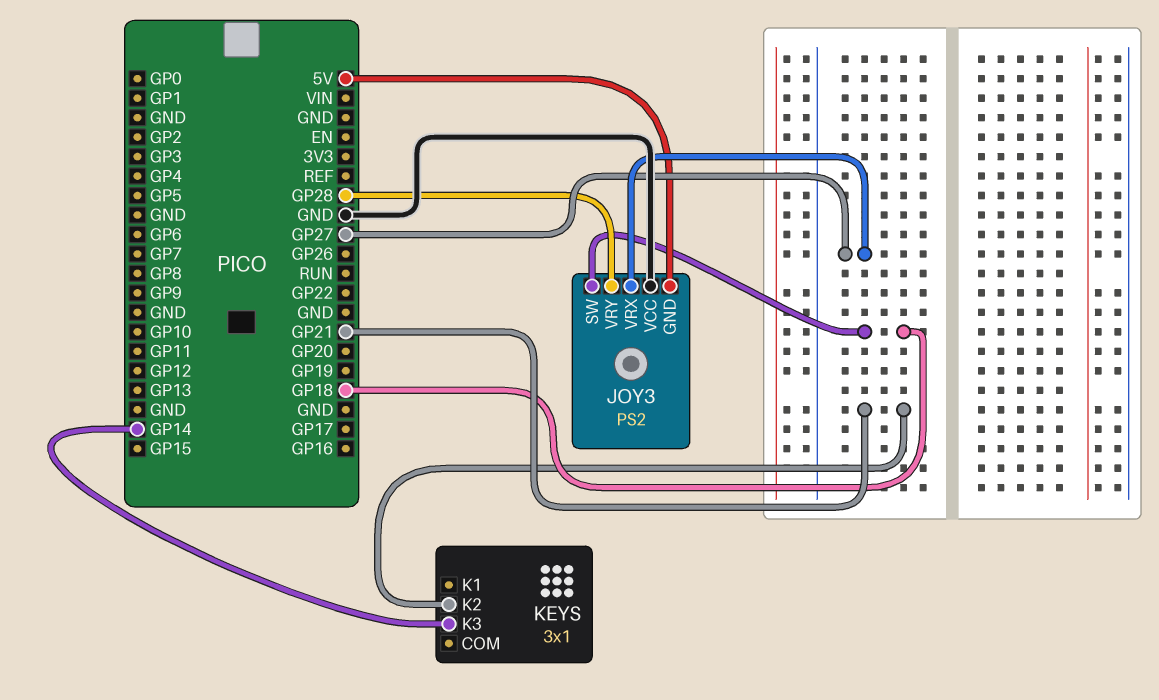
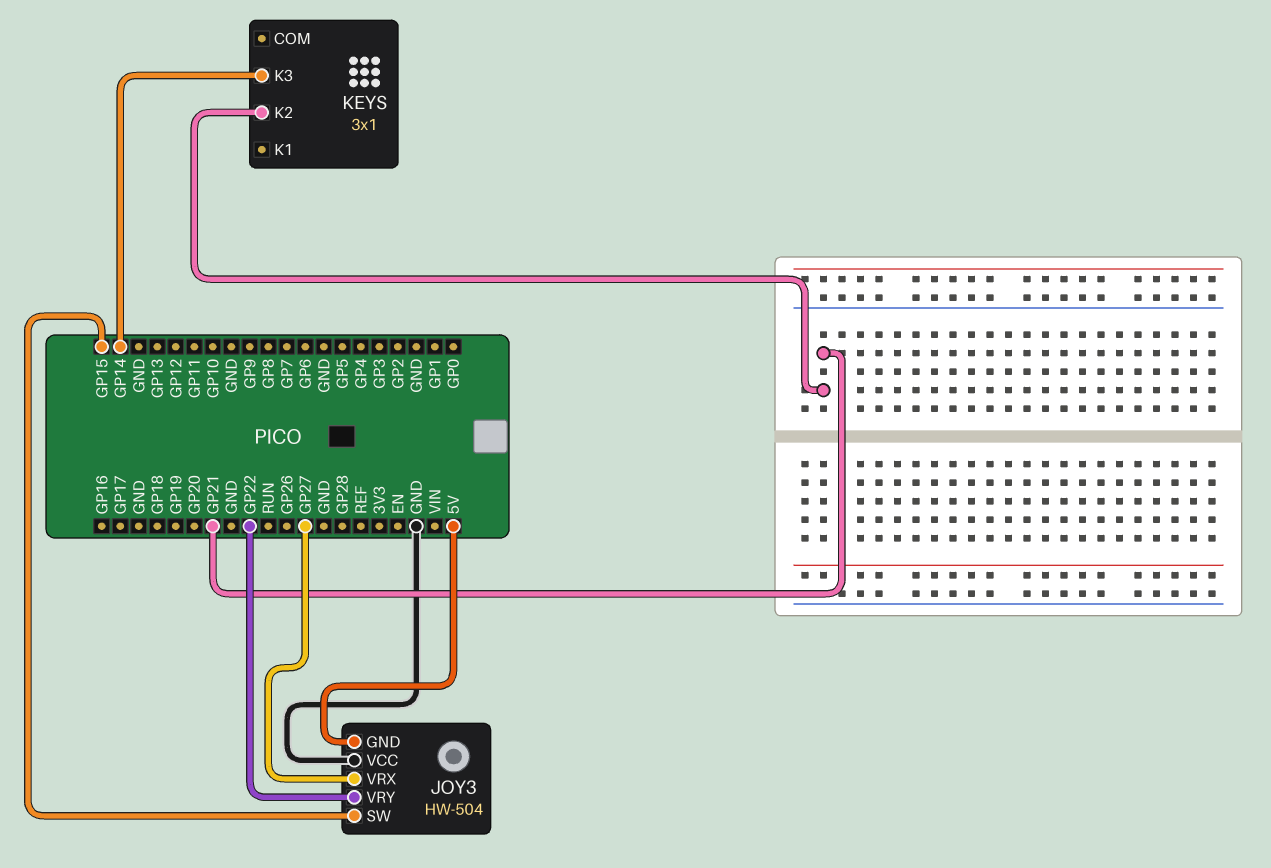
JOY3: PS2 -> HW-504
JOY3 pin SW: GP18 -> GP15
JOY3 pin VRY: GP28 -> GP22

